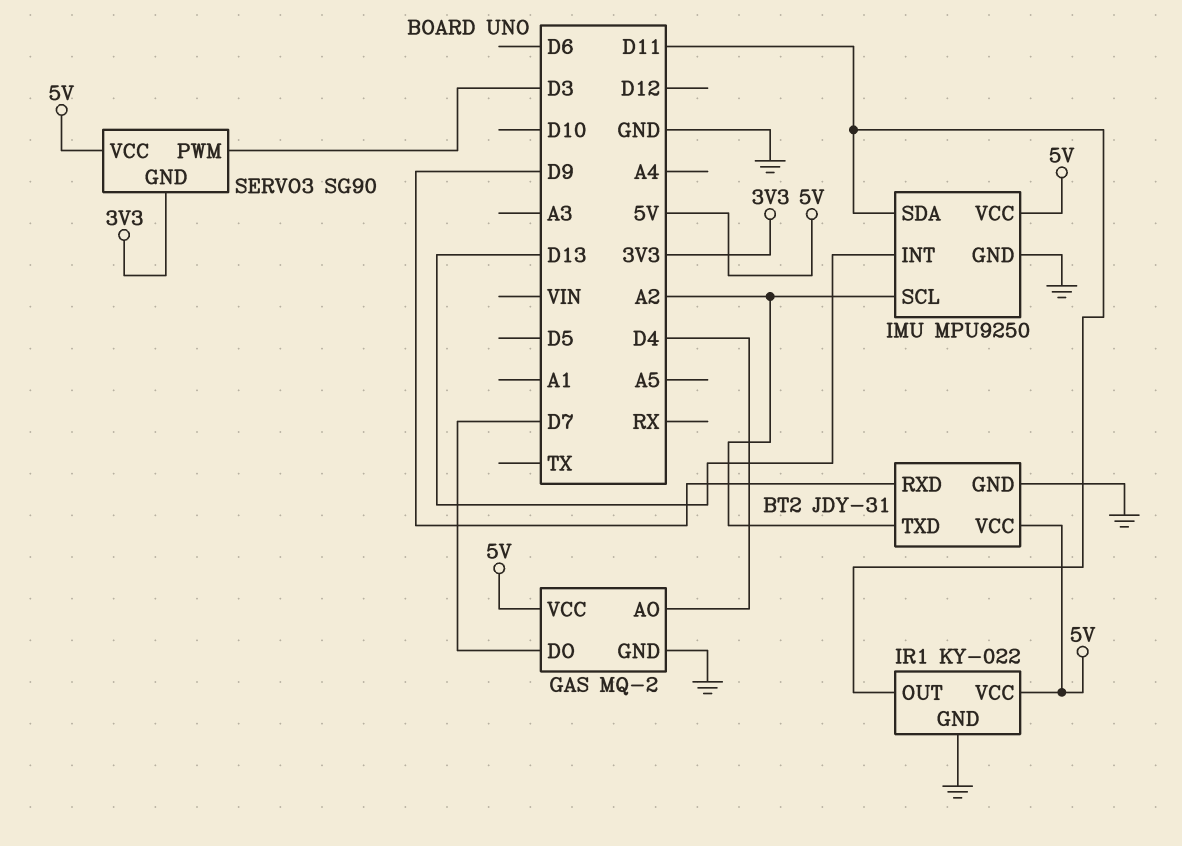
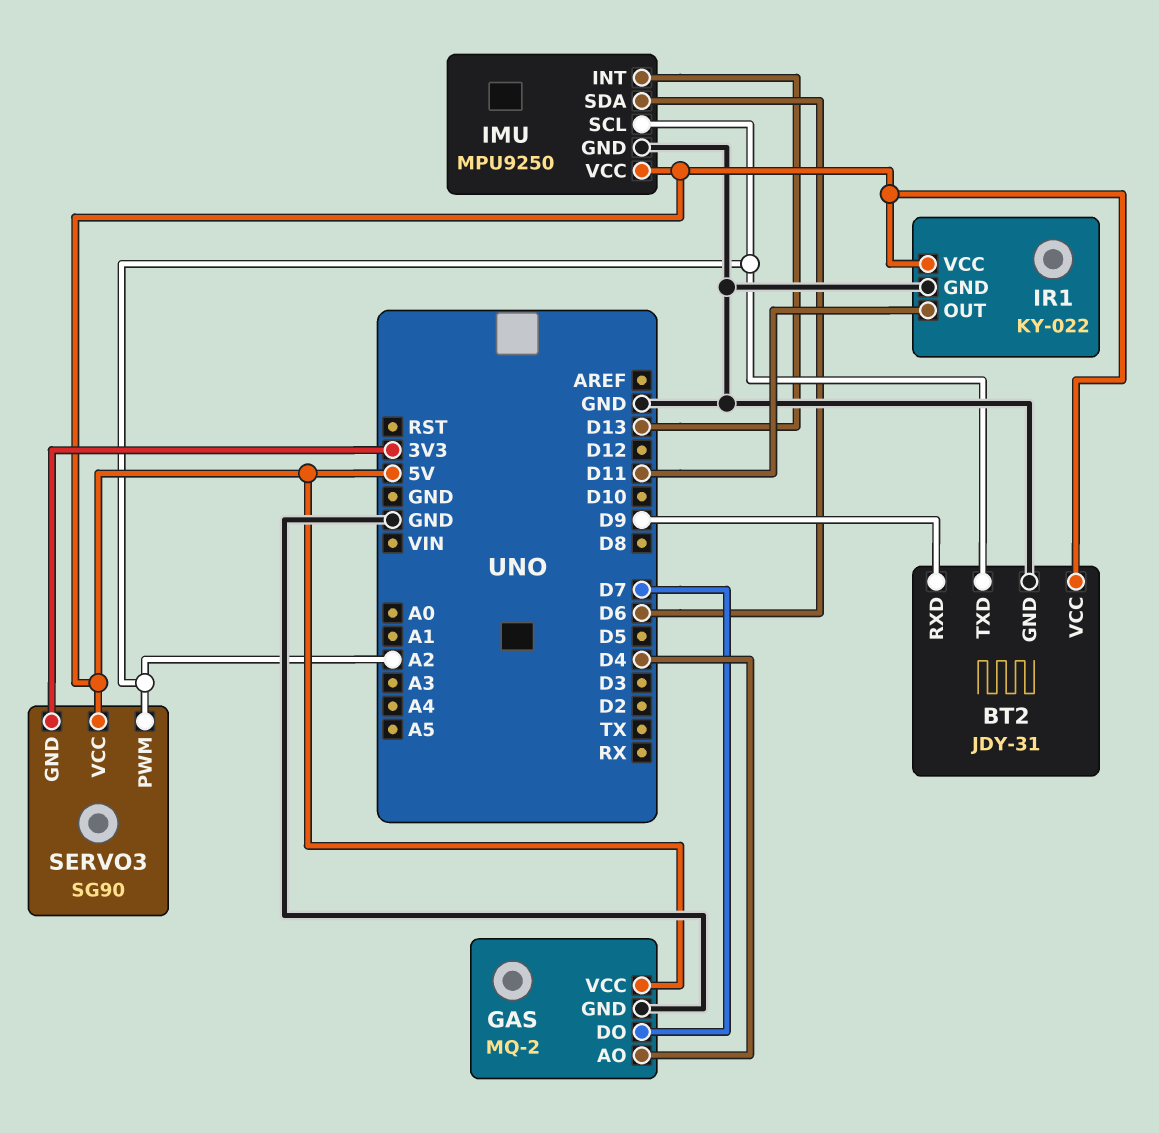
IMU pin SDA: D11 -> D6
SERVO3 pin PWM: D3 -> A2

